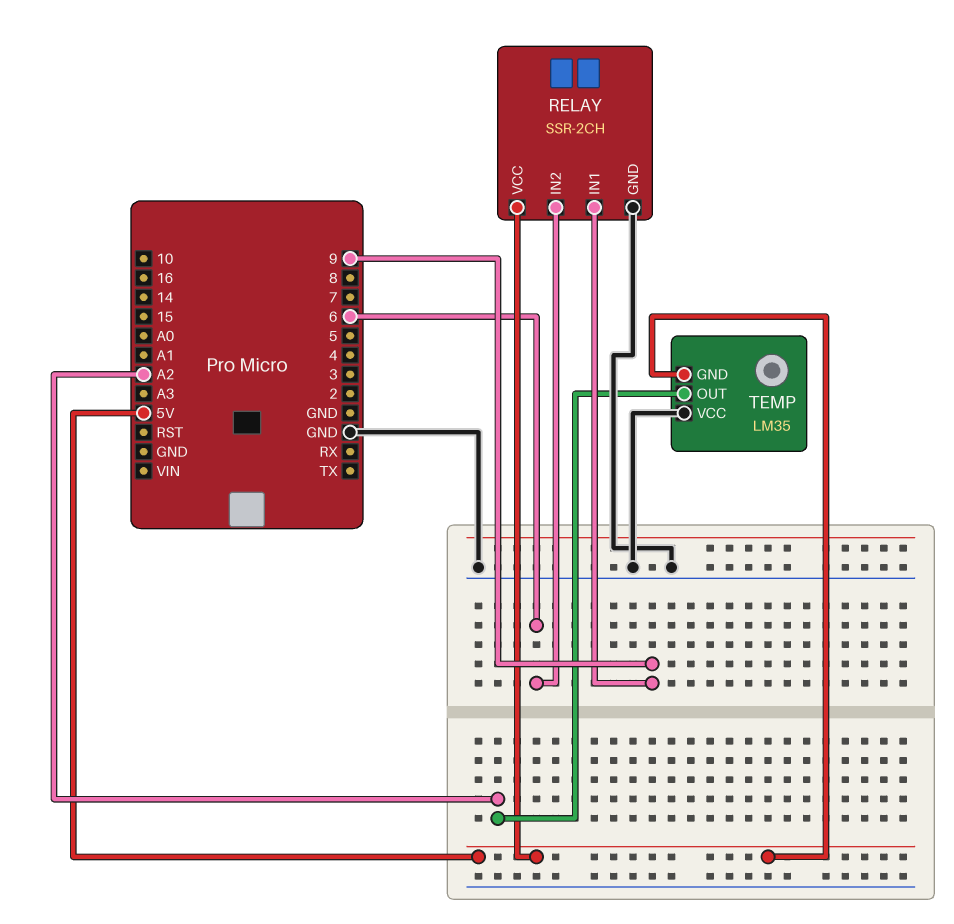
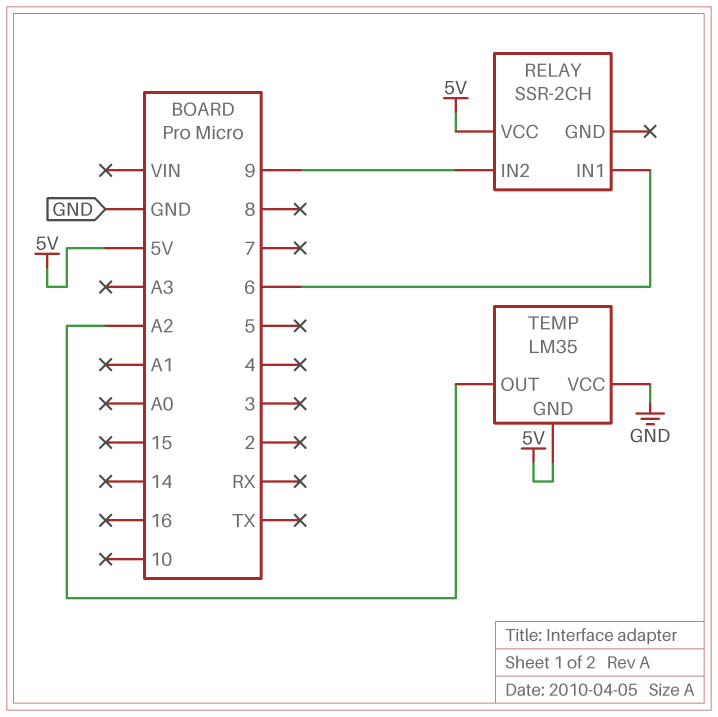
RELAY pin GND: GND -> none
RELAY pin IN1: 9 -> 6
RELAY pin IN2: 6 -> 9

